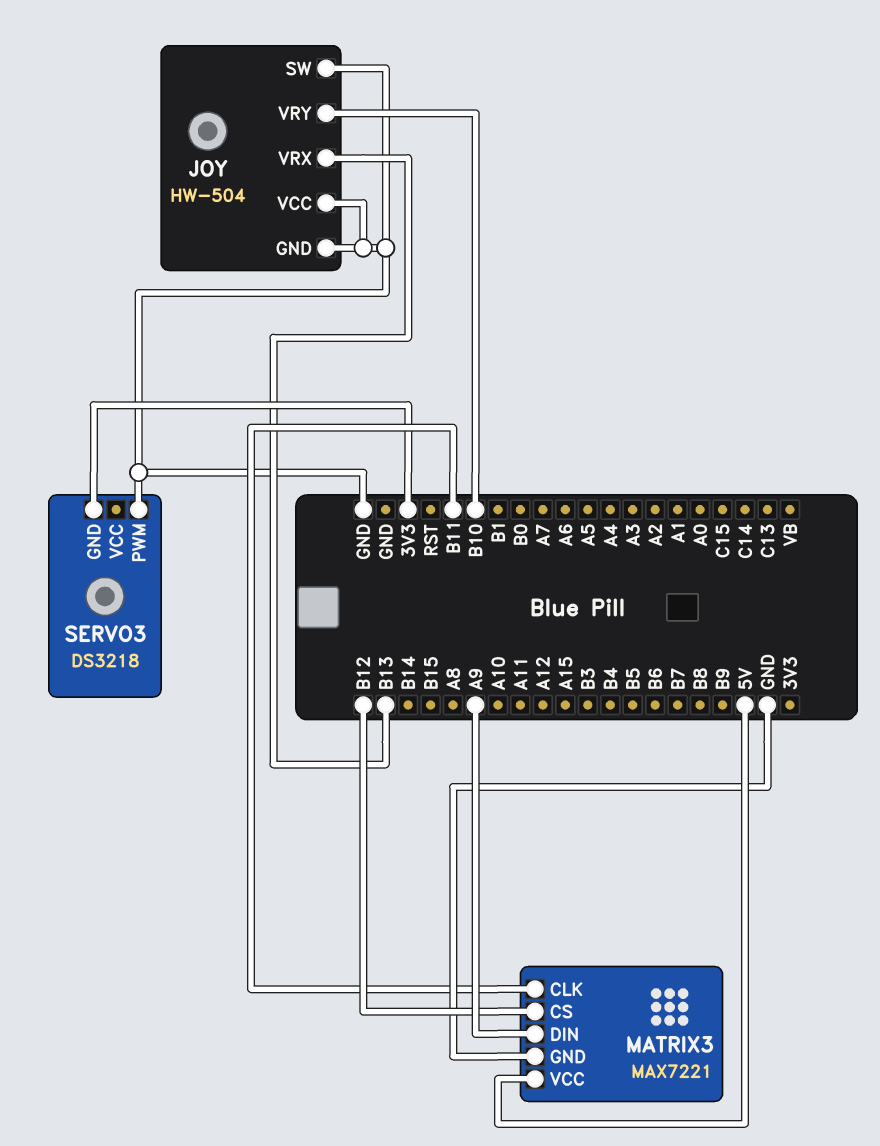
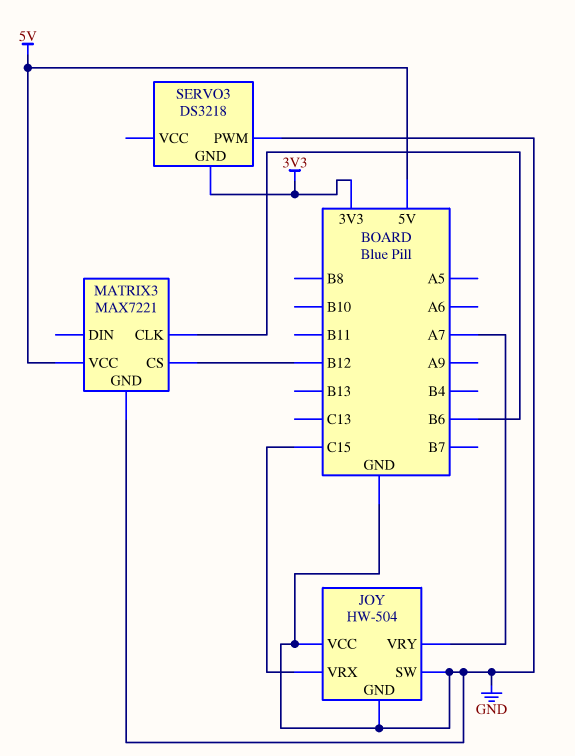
JOY pin VRX: B13 -> C15
JOY pin VRY: B10 -> A7
MATRIX3 pin CLK: B11 -> B6
MATRIX3 pin DIN: A9 -> none

